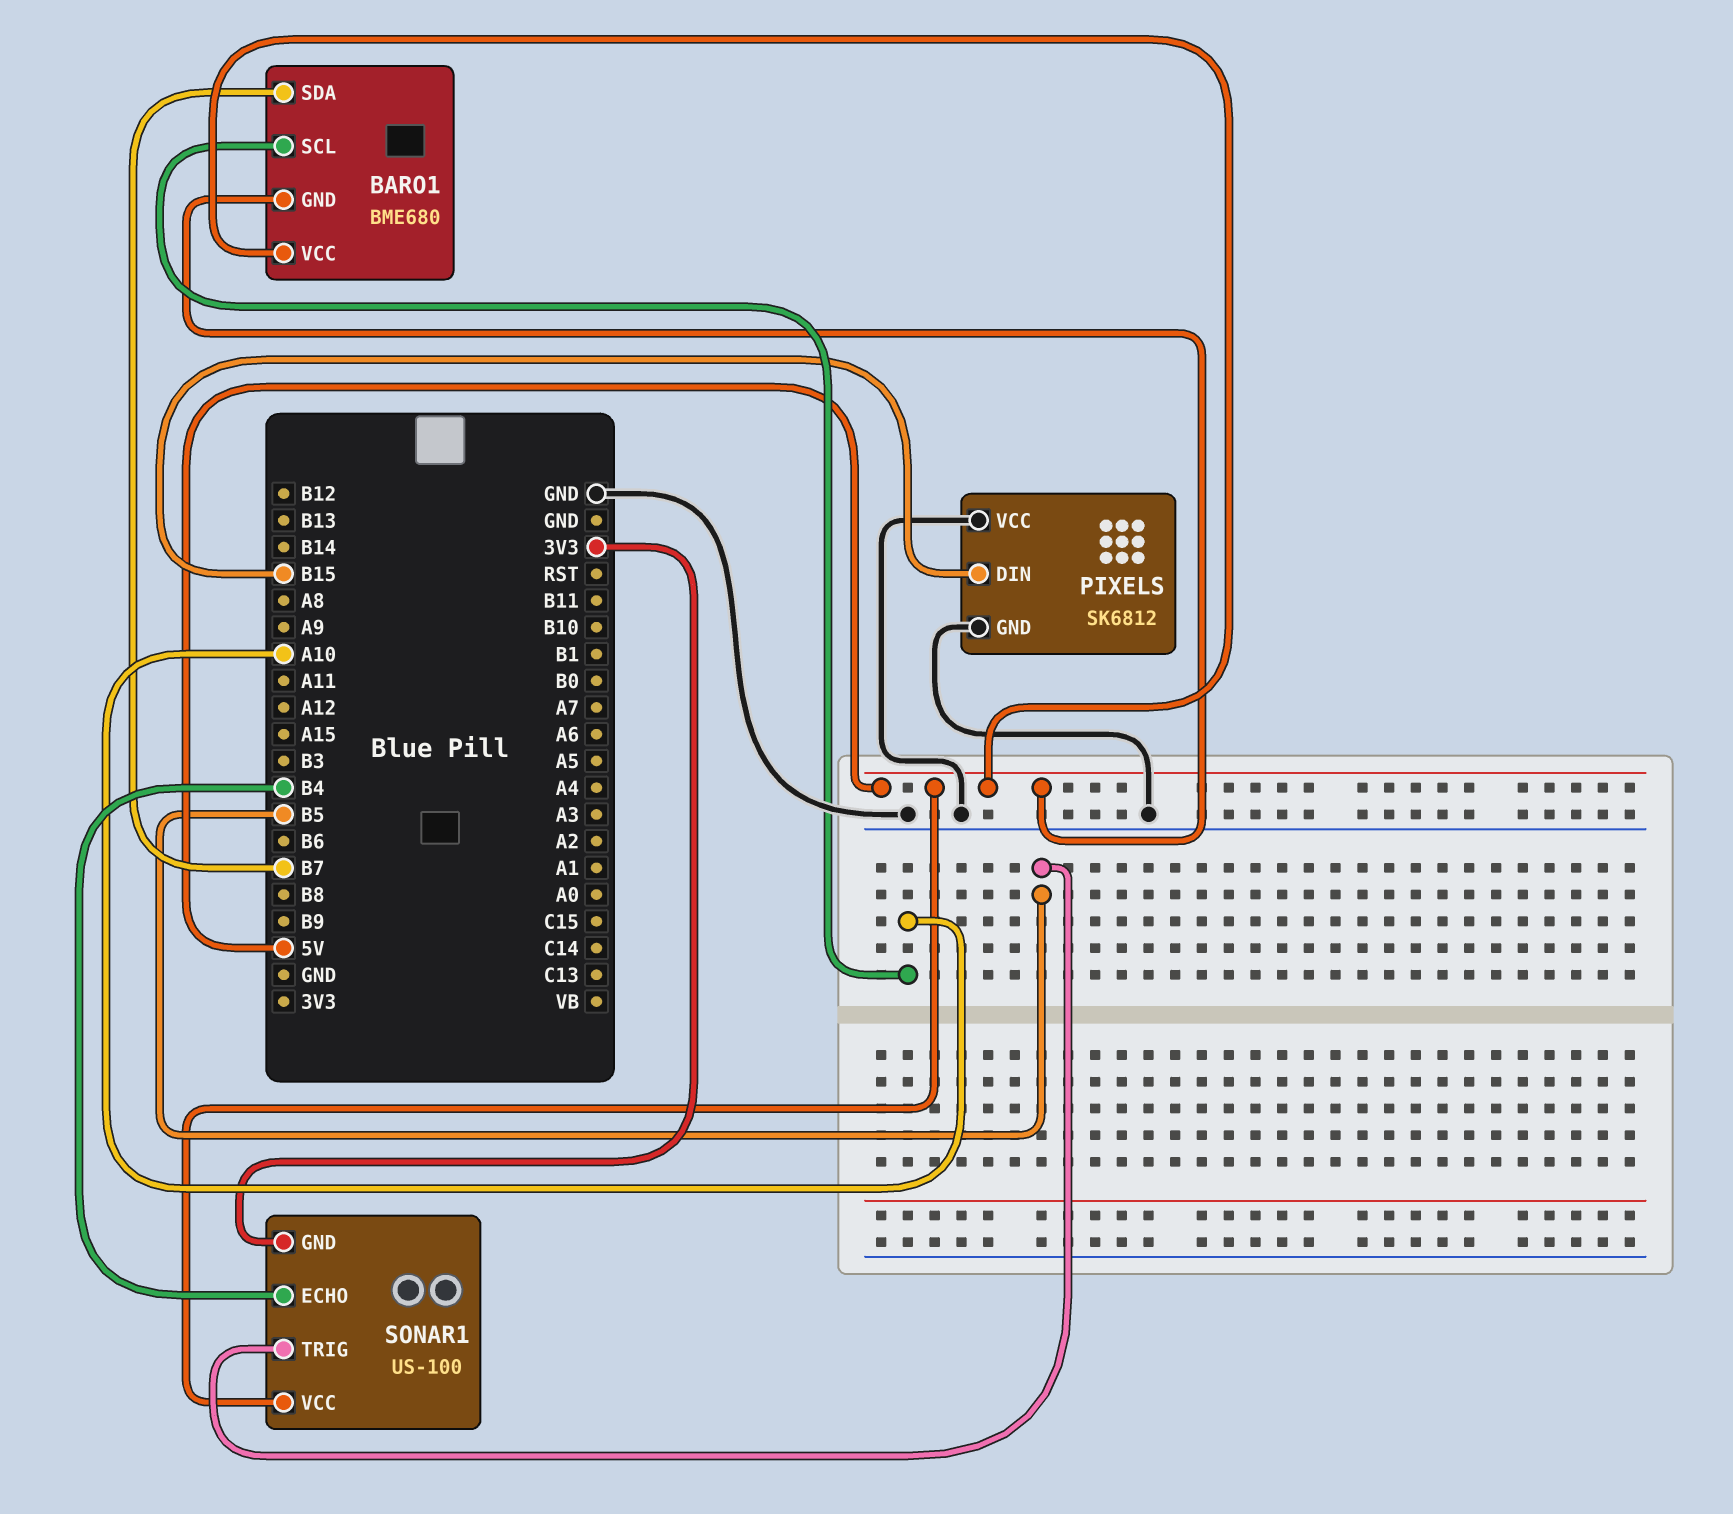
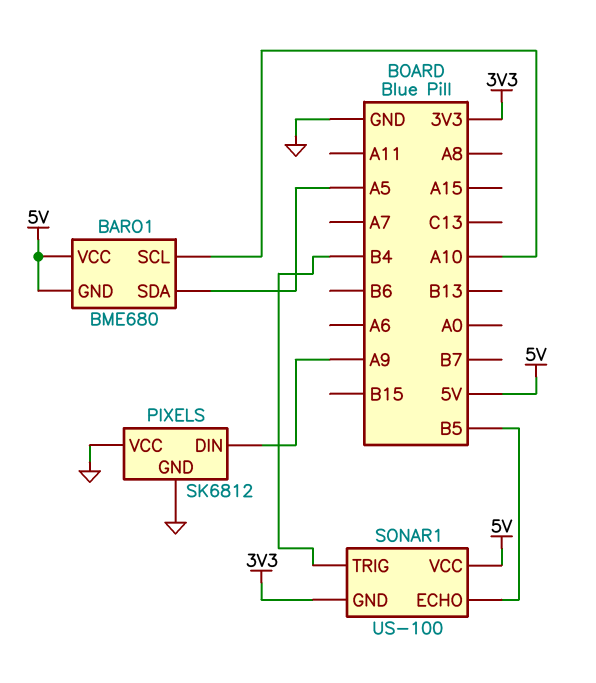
BARO1 pin SDA: B7 -> A5
PIXELS pin DIN: B15 -> A9
SONAR1 pin ECHO: B4 -> B5
SONAR1 pin TRIG: B5 -> B4

